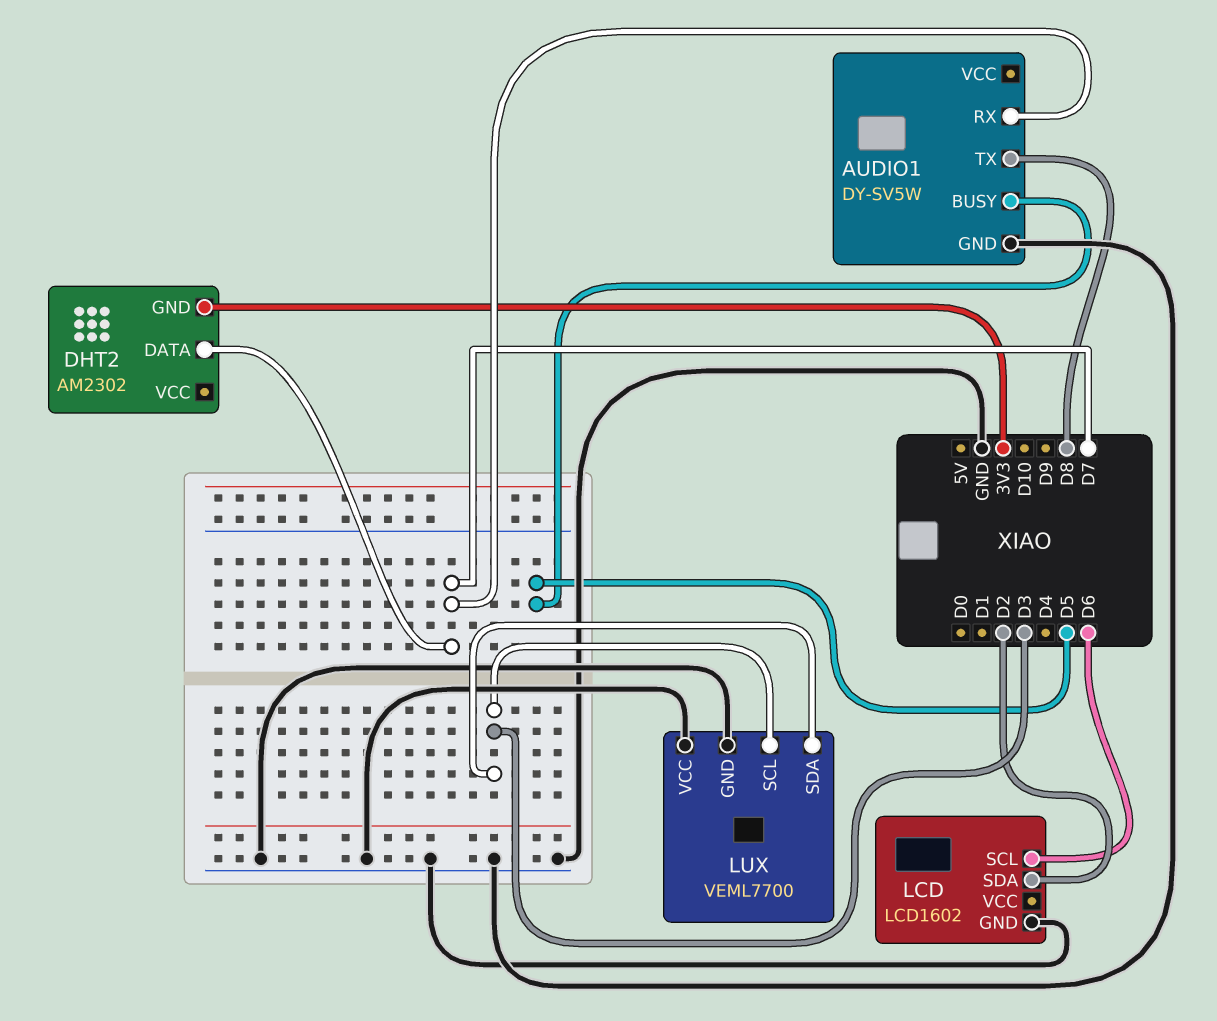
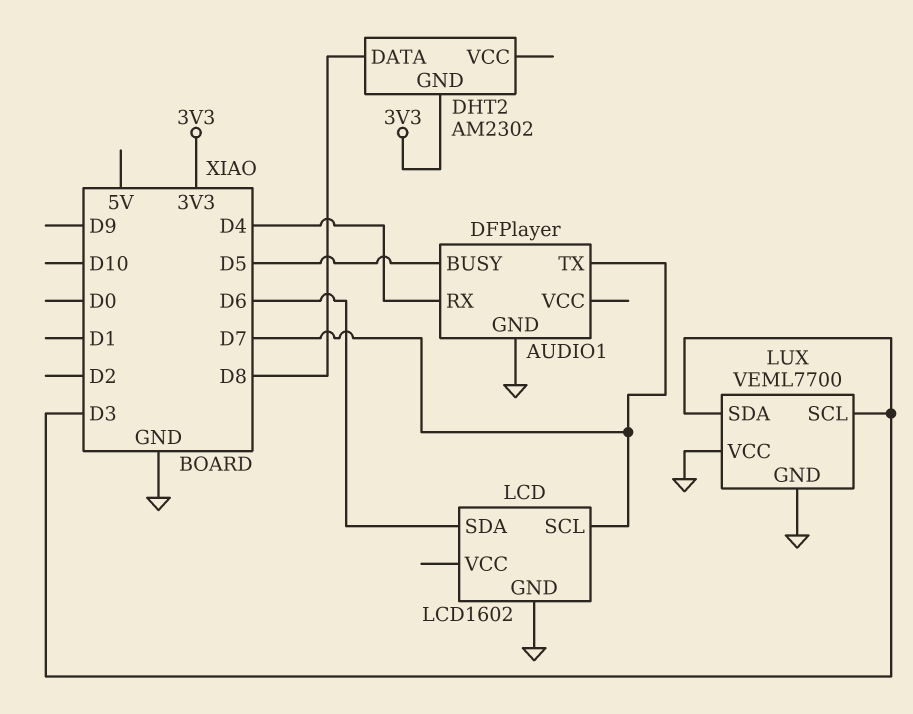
AUDIO1: DY-SV5W -> DFPlayer
AUDIO1 pin RX: D7 -> D4
AUDIO1 pin TX: D8 -> D7
DHT2 pin DATA: D7 -> D8
LCD pin SCL: D6 -> D7
LCD pin SDA: D2 -> D6

